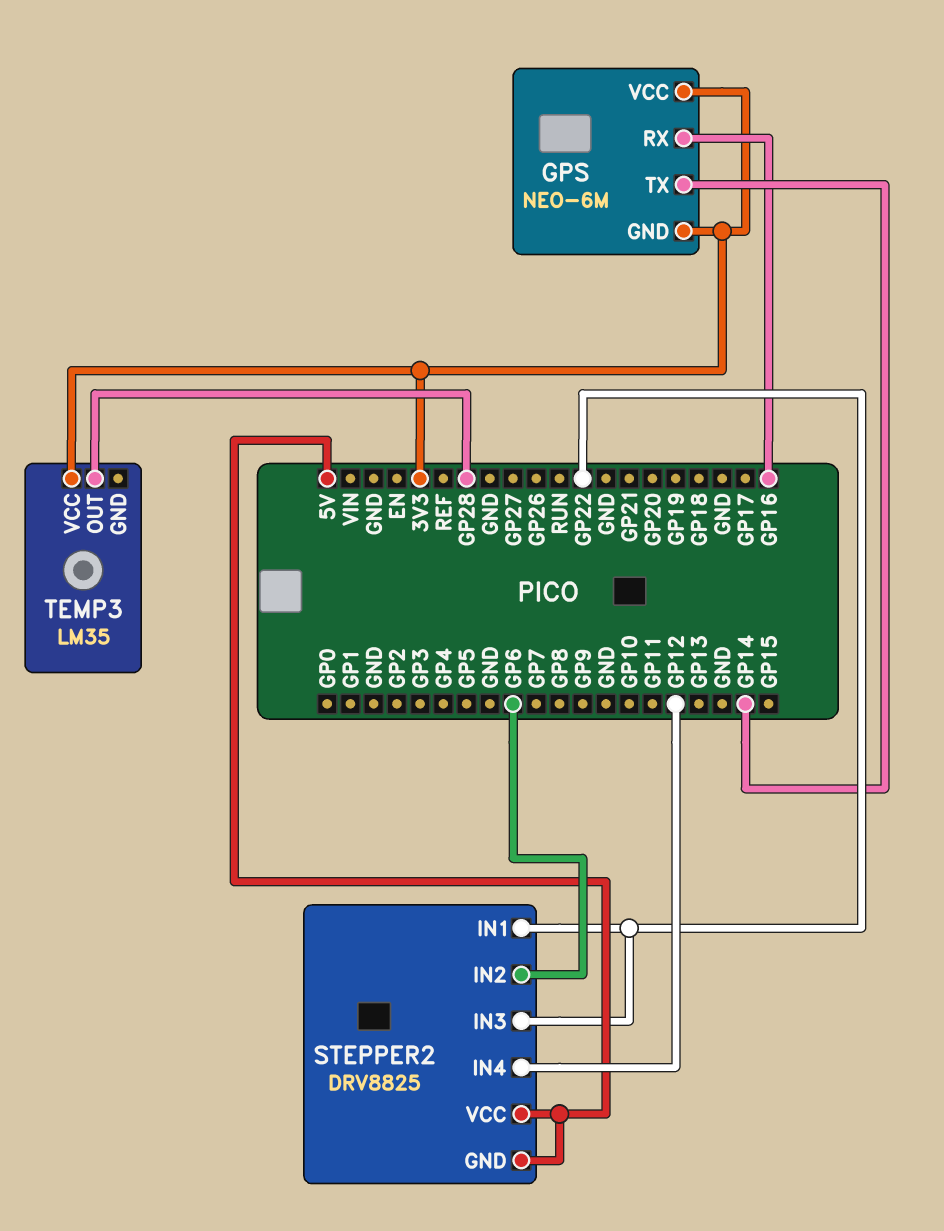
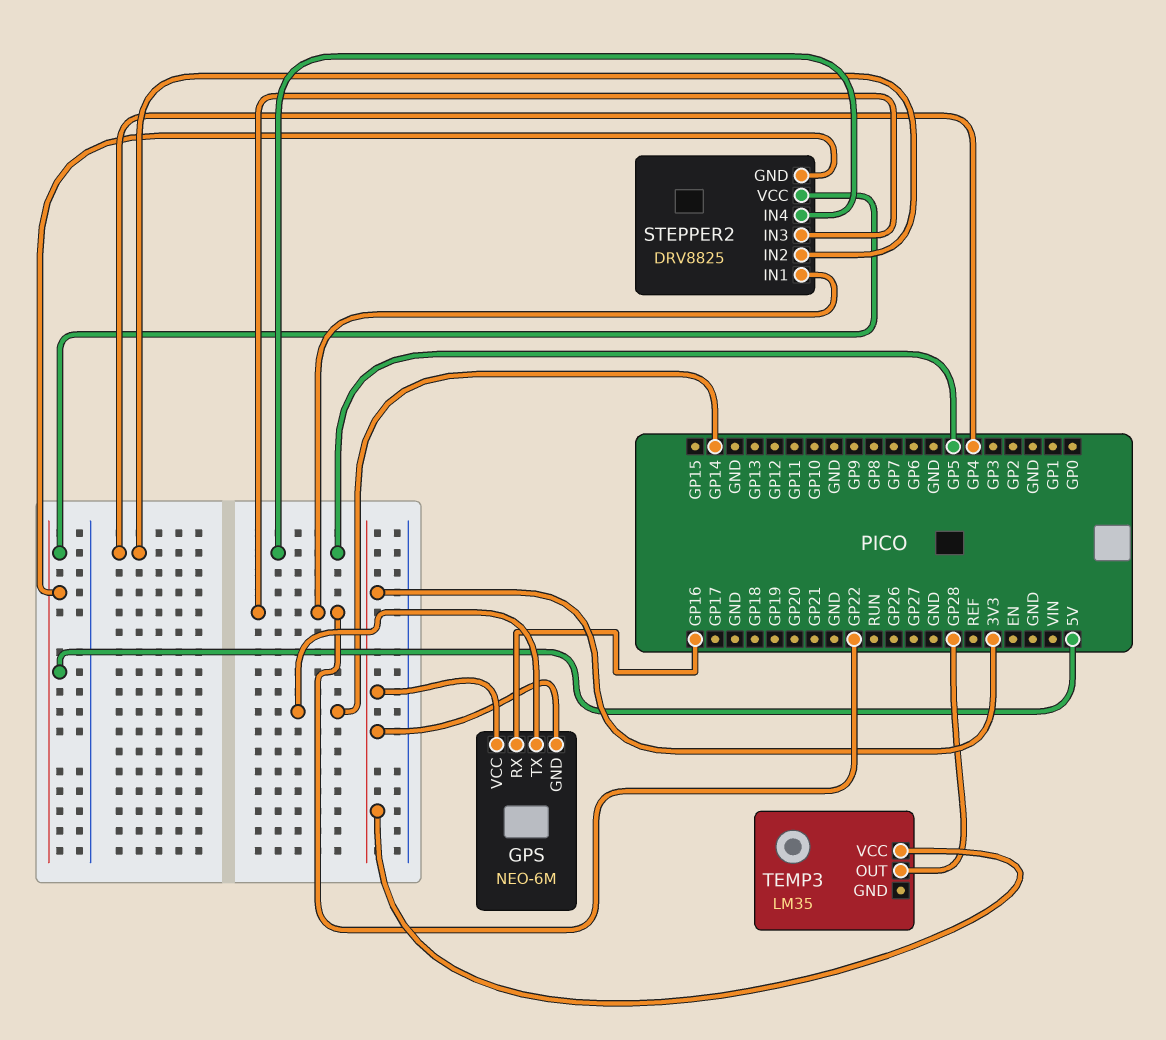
STEPPER2 pin IN2: GP6 -> GP4
STEPPER2 pin IN4: GP12 -> GP5

